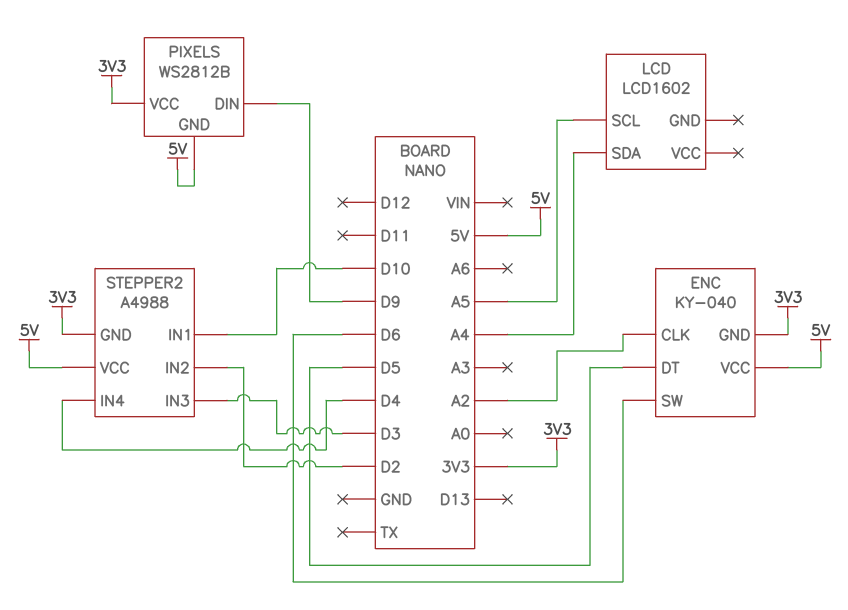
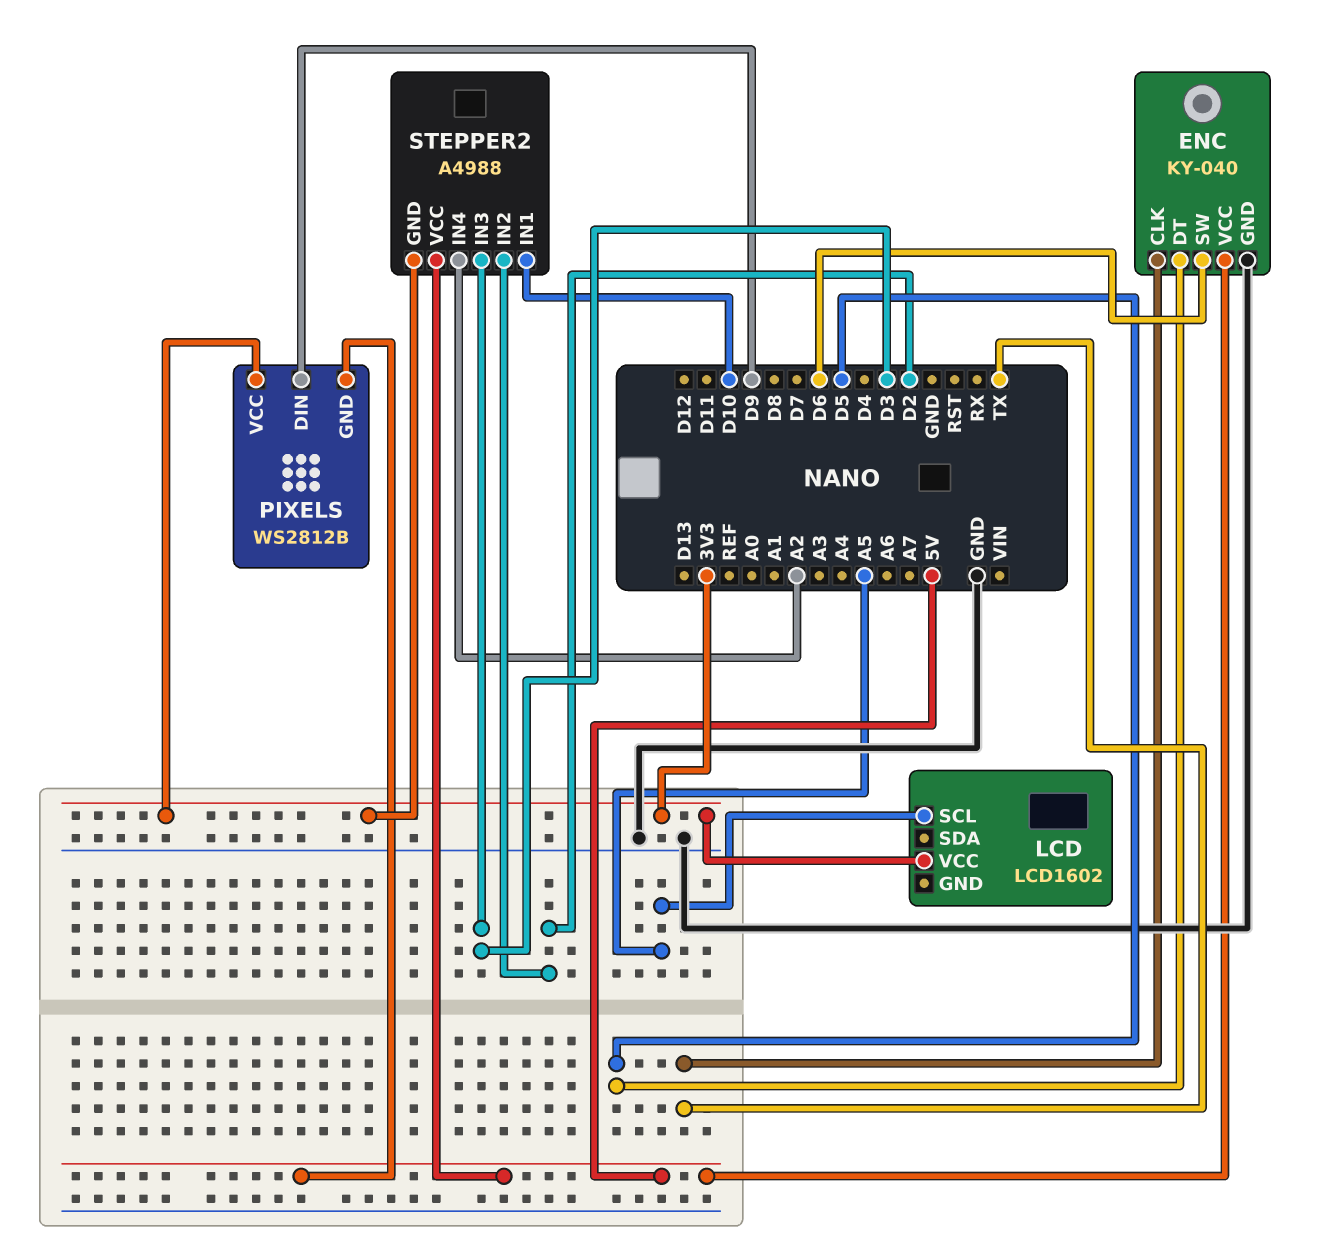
ENC pin CLK: A2 -> TX
ENC pin GND: 3V3 -> GND
LCD pin SDA: A4 -> none
LCD pin VCC: none -> 3V3
STEPPER2 pin IN4: D4 -> A2

